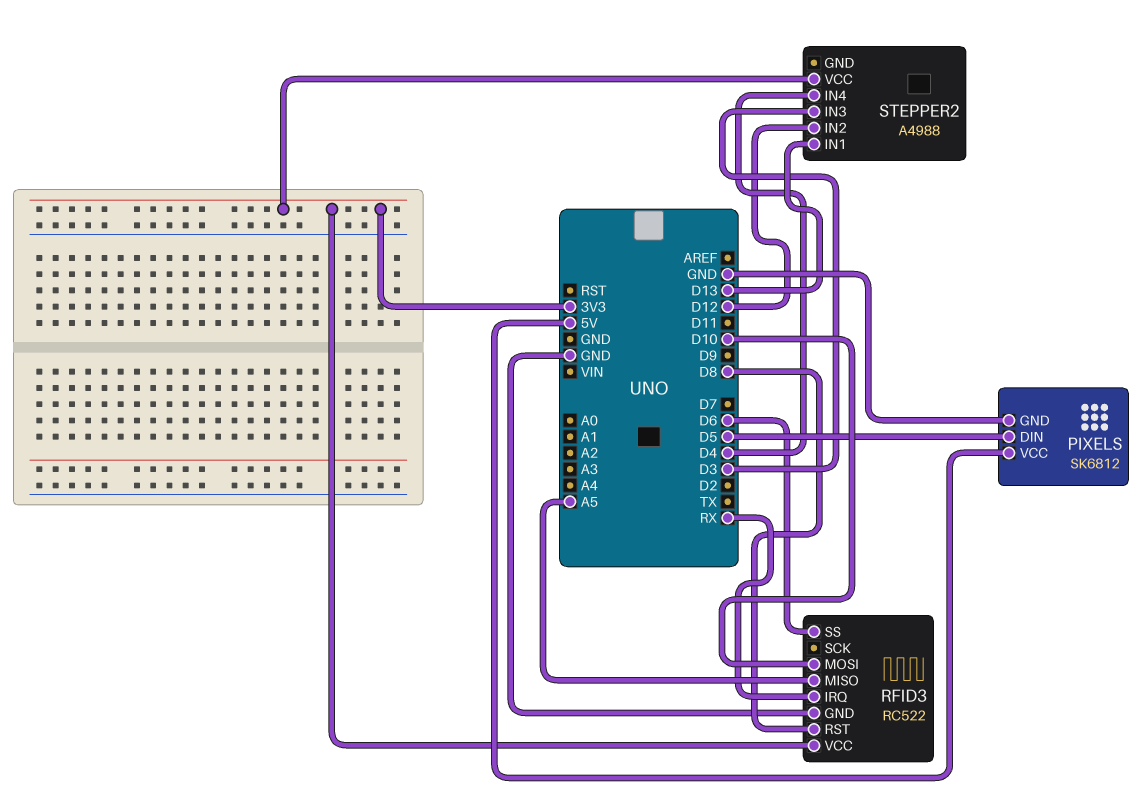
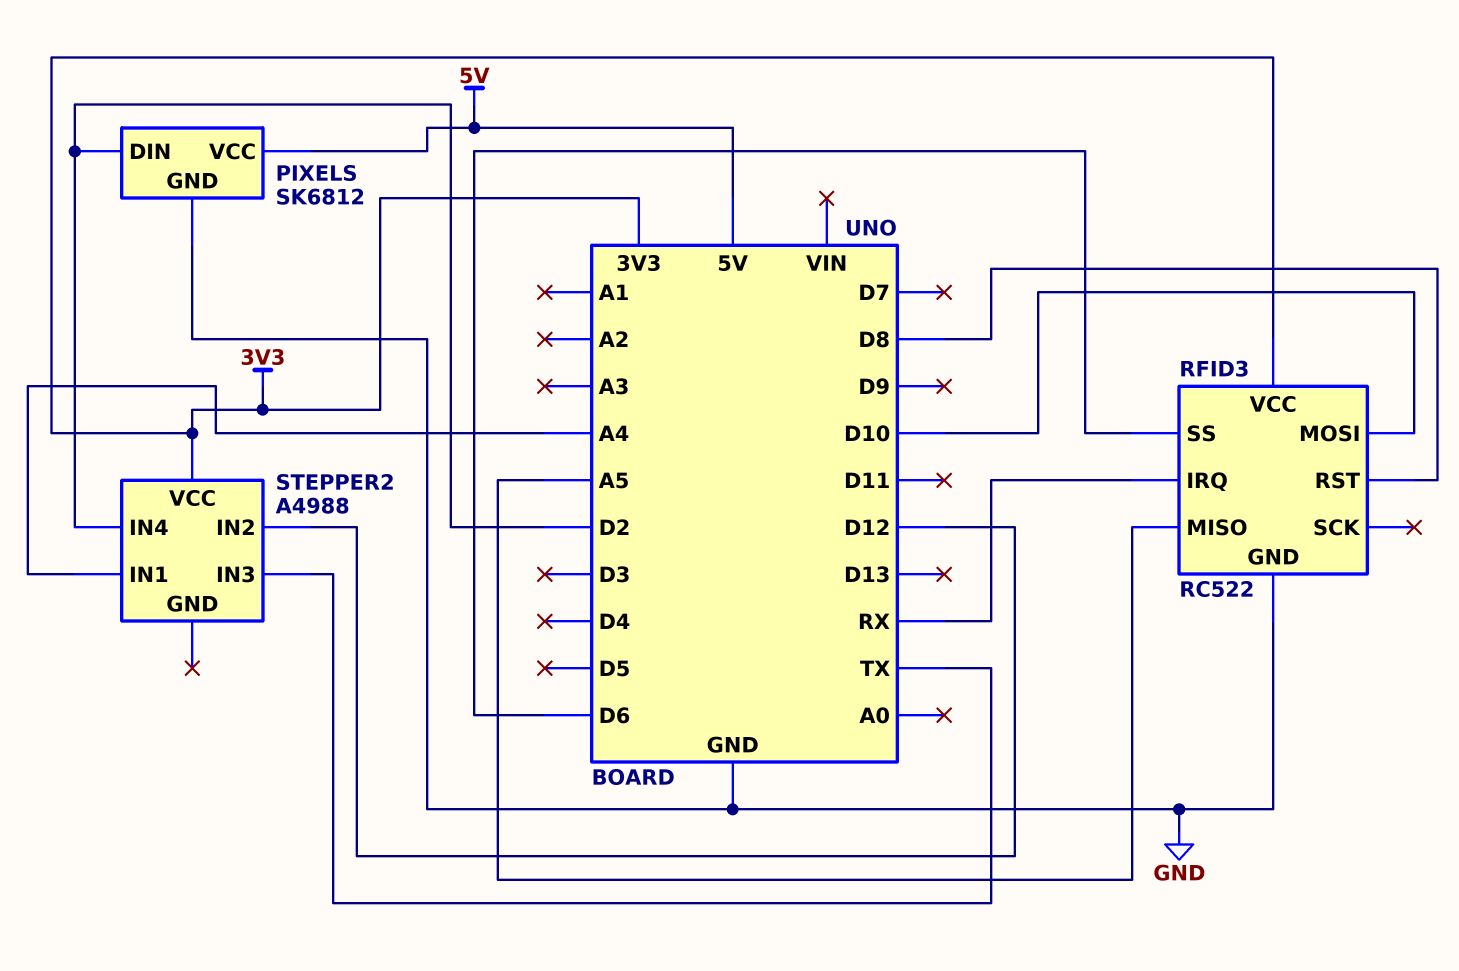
PIXELS pin DIN: D5 -> D2
STEPPER2 pin IN1: D13 -> A4
STEPPER2 pin IN3: D3 -> TX
STEPPER2 pin IN4: D4 -> D2

